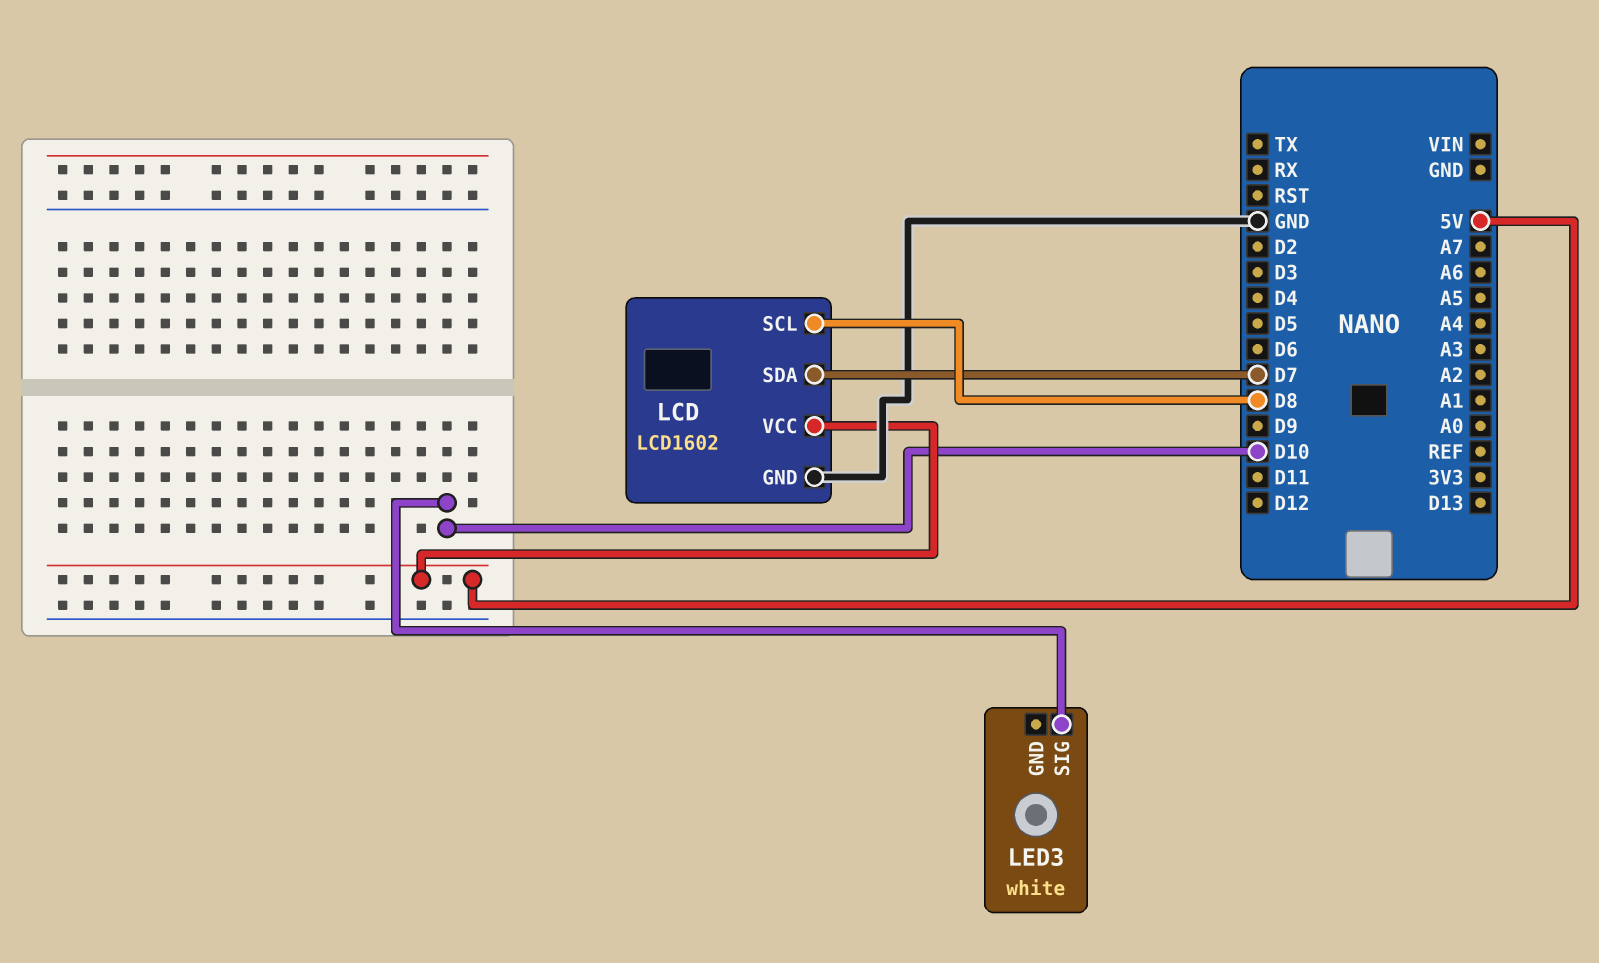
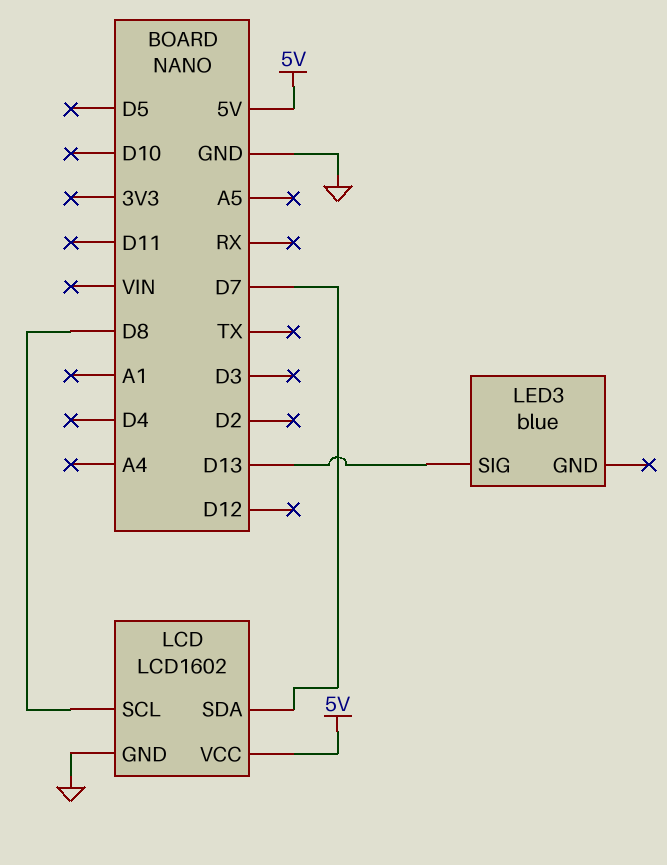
LED3: white -> blue
LED3 pin SIG: D10 -> D13

